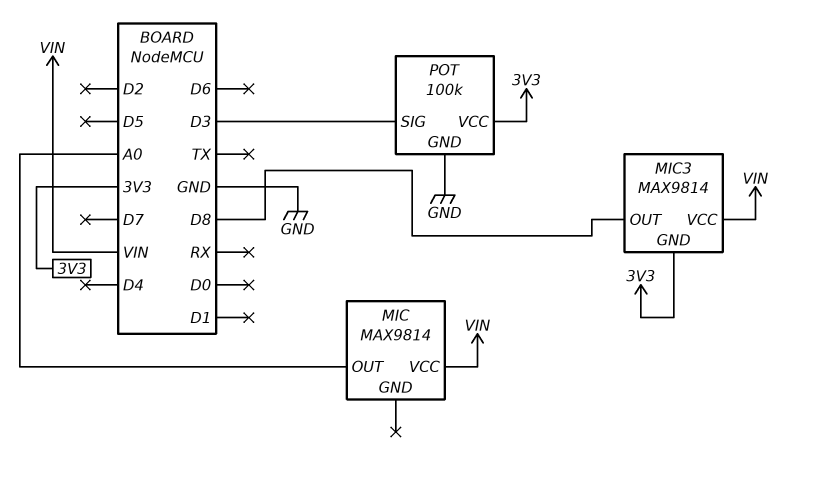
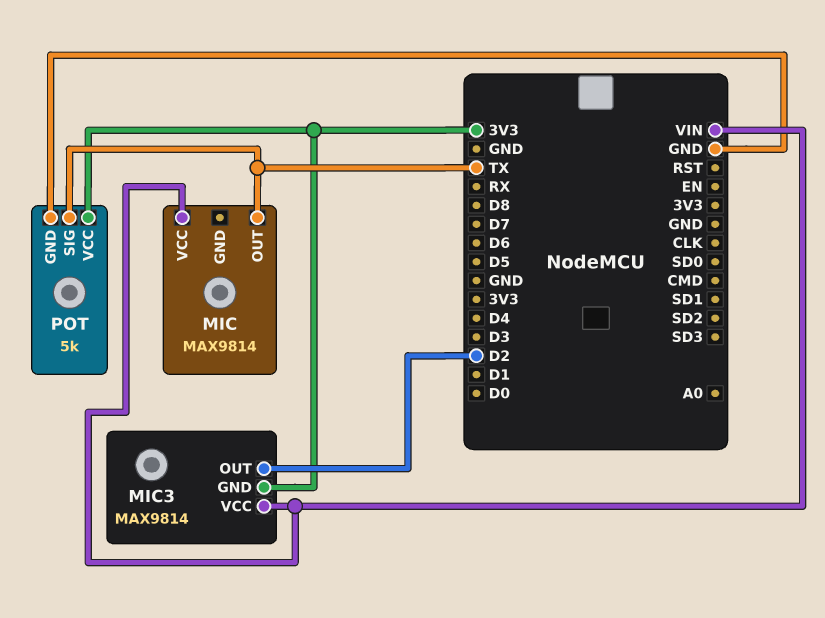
MIC pin OUT: A0 -> TX
MIC3 pin OUT: D8 -> D2
POT: 100k -> 5k
POT pin SIG: D3 -> TX

